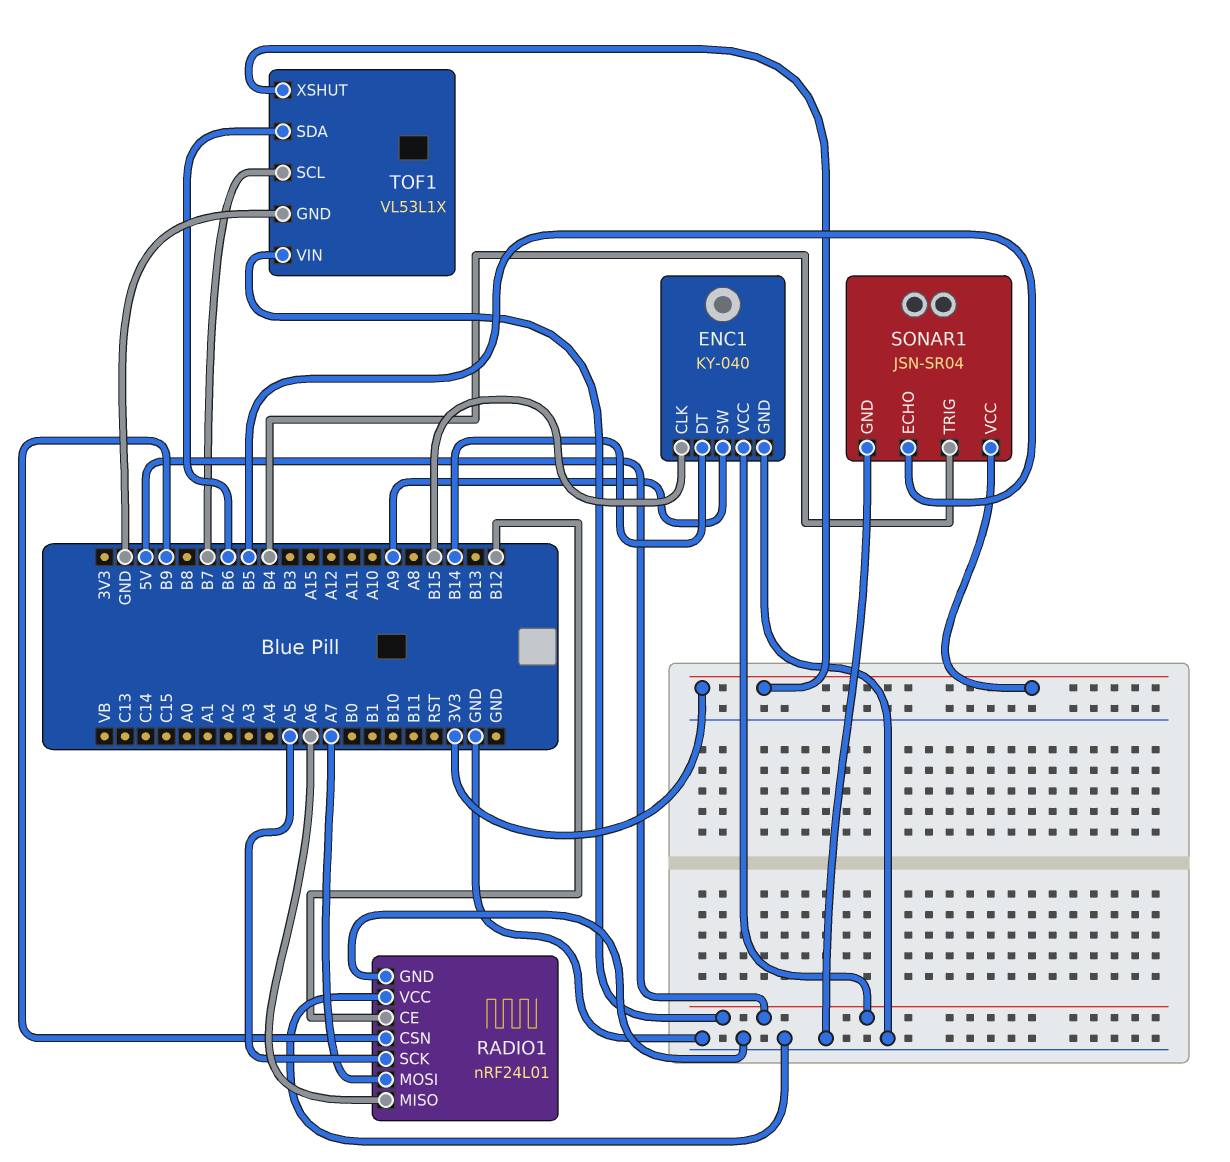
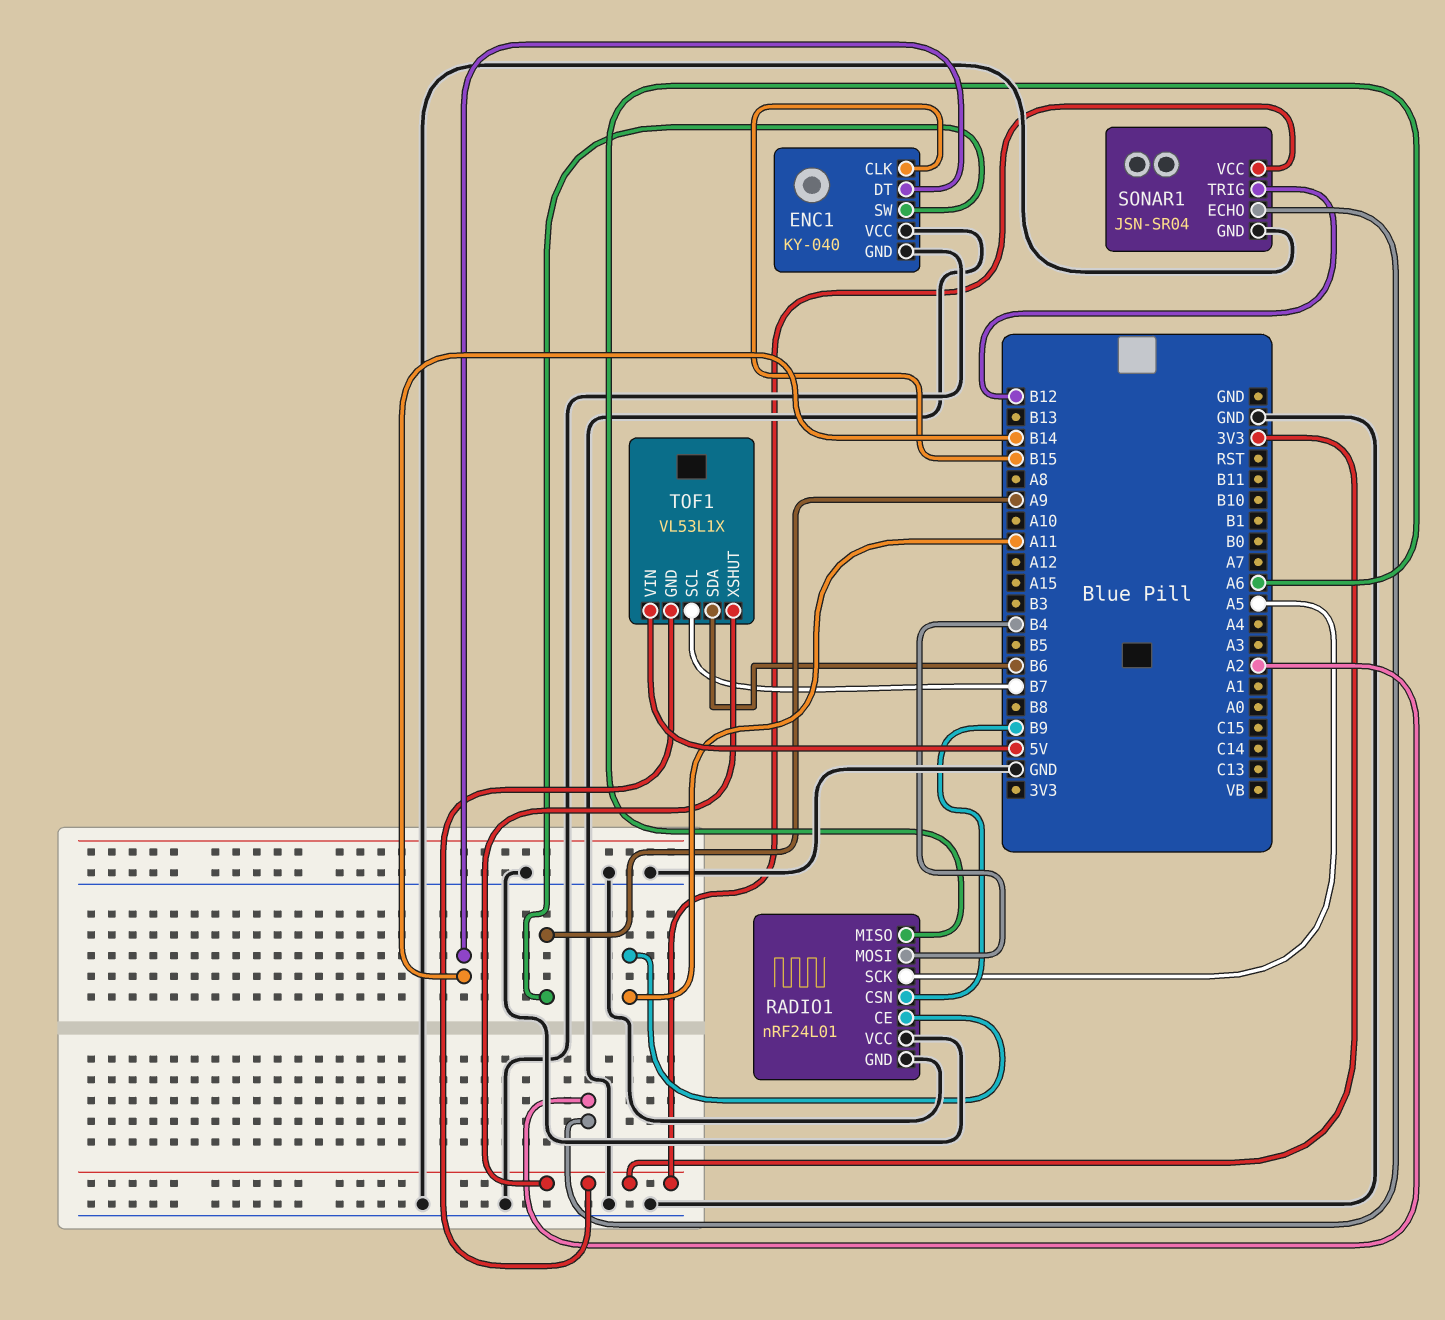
ENC1 pin VCC: 5V -> GND
RADIO1 pin CE: B12 -> A11
RADIO1 pin MOSI: A7 -> B4
SONAR1 pin ECHO: B5 -> A2
SONAR1 pin TRIG: B4 -> B12
TOF1 pin GND: GND -> 3V3

